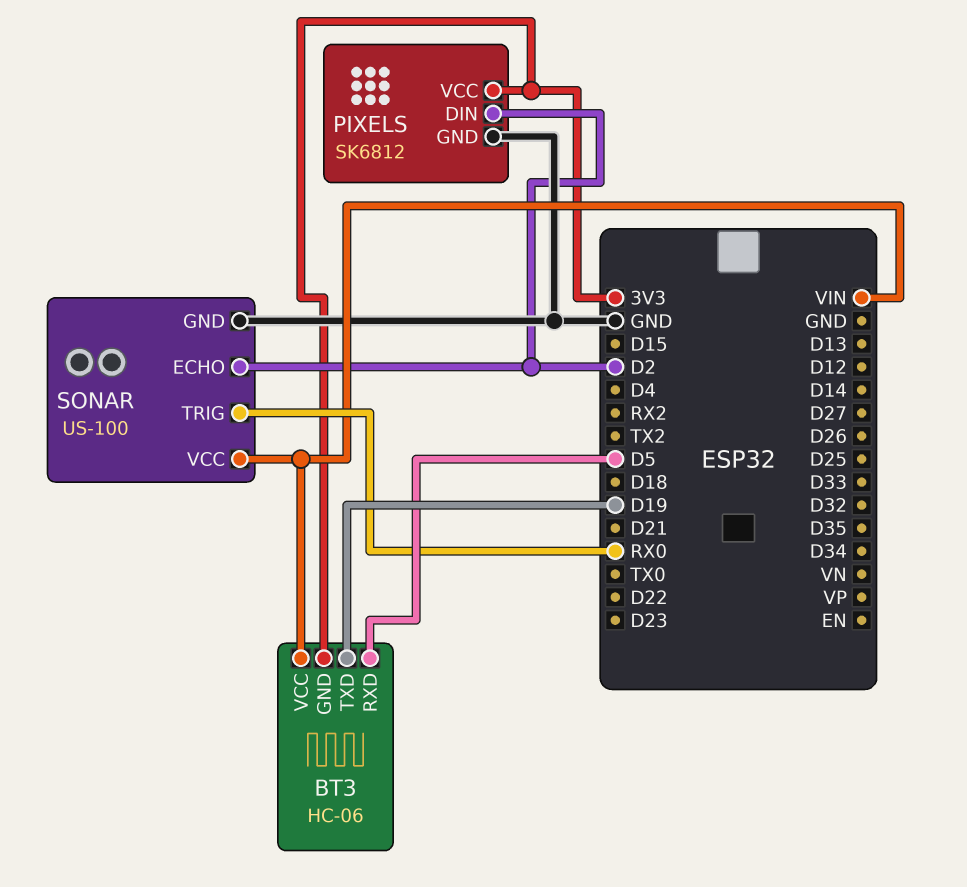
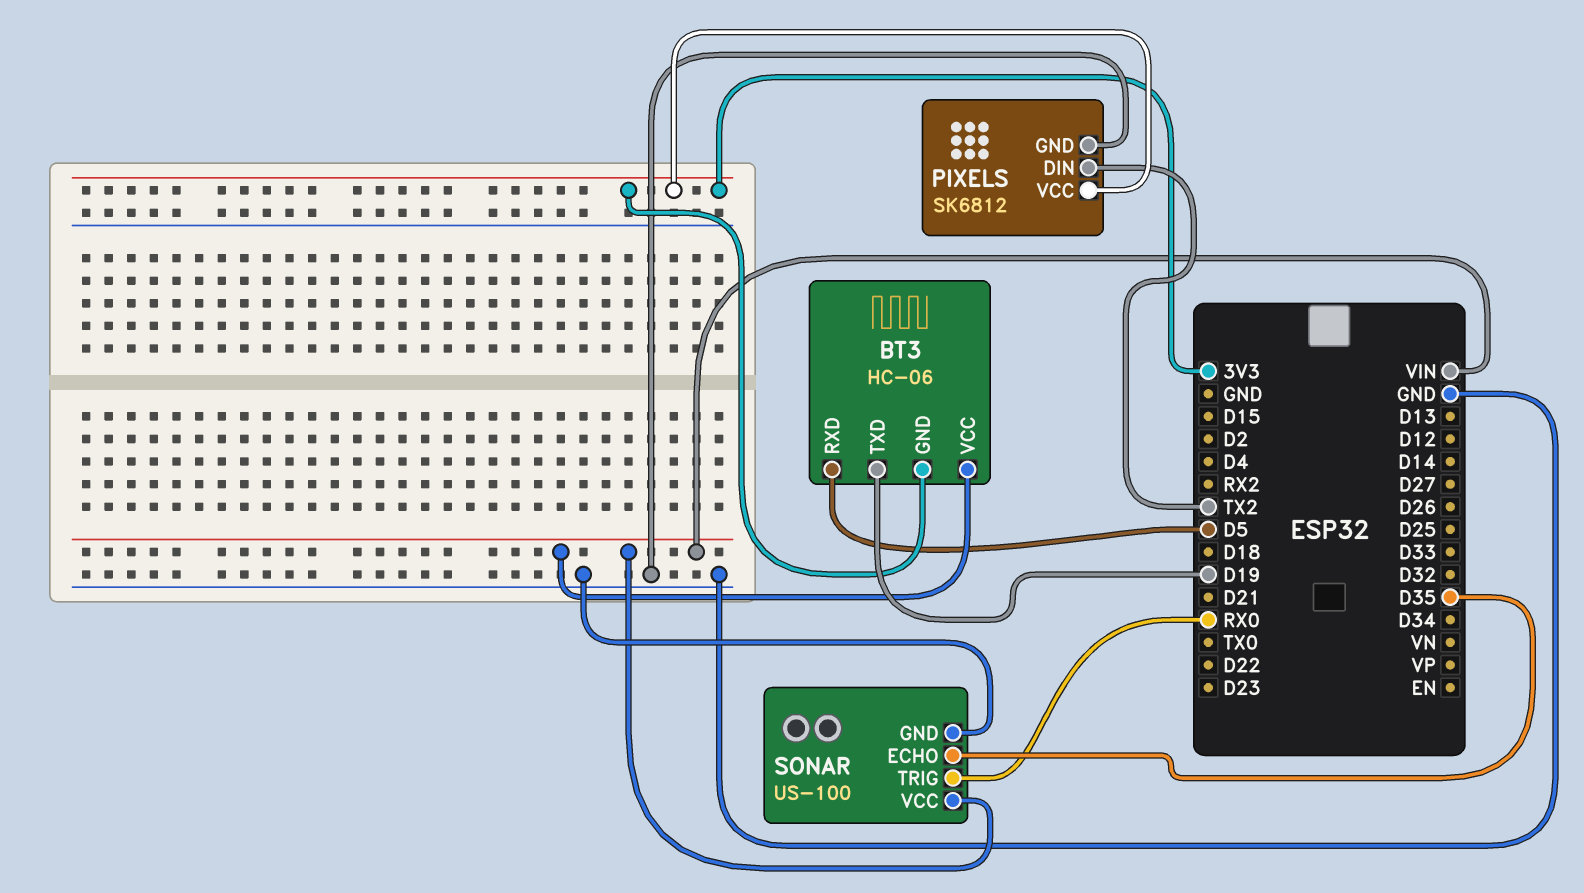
PIXELS pin DIN: D2 -> TX2
SONAR pin ECHO: D2 -> D35

